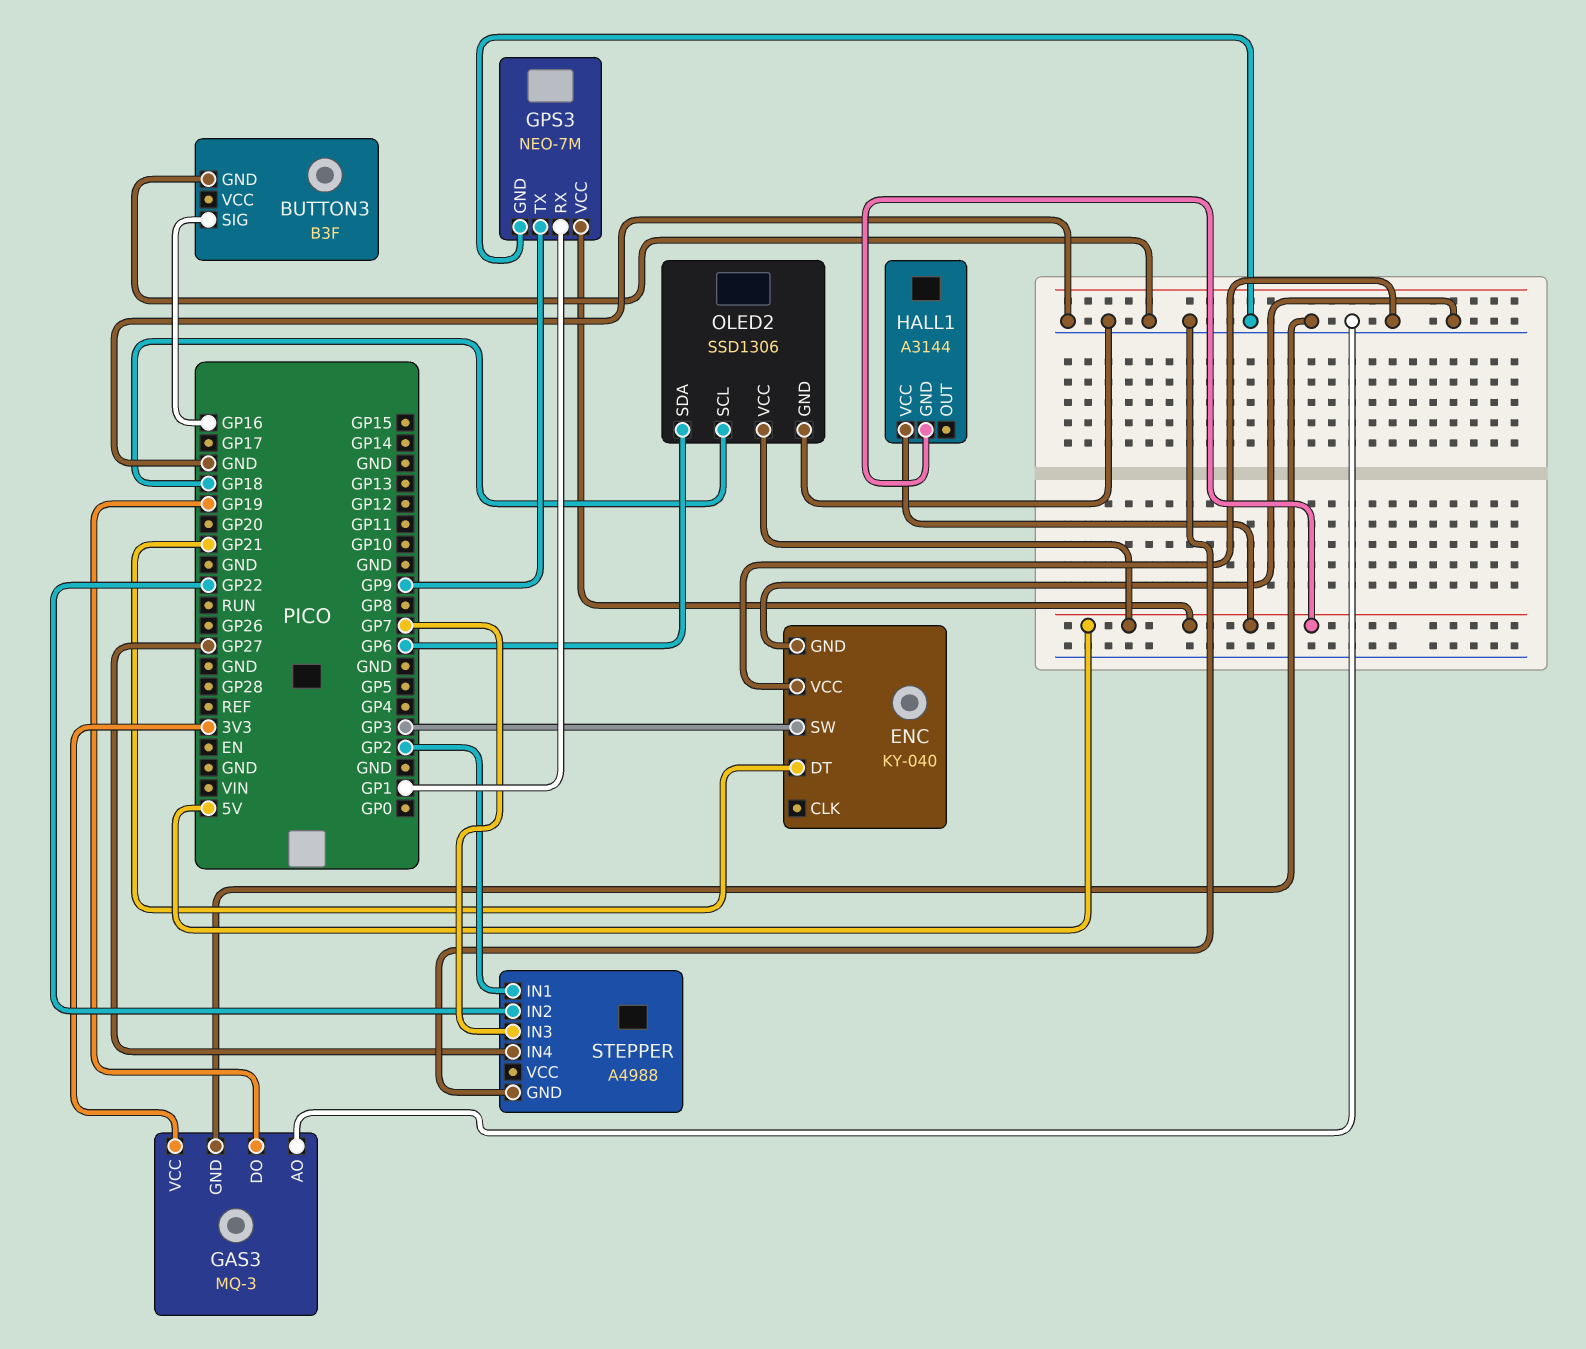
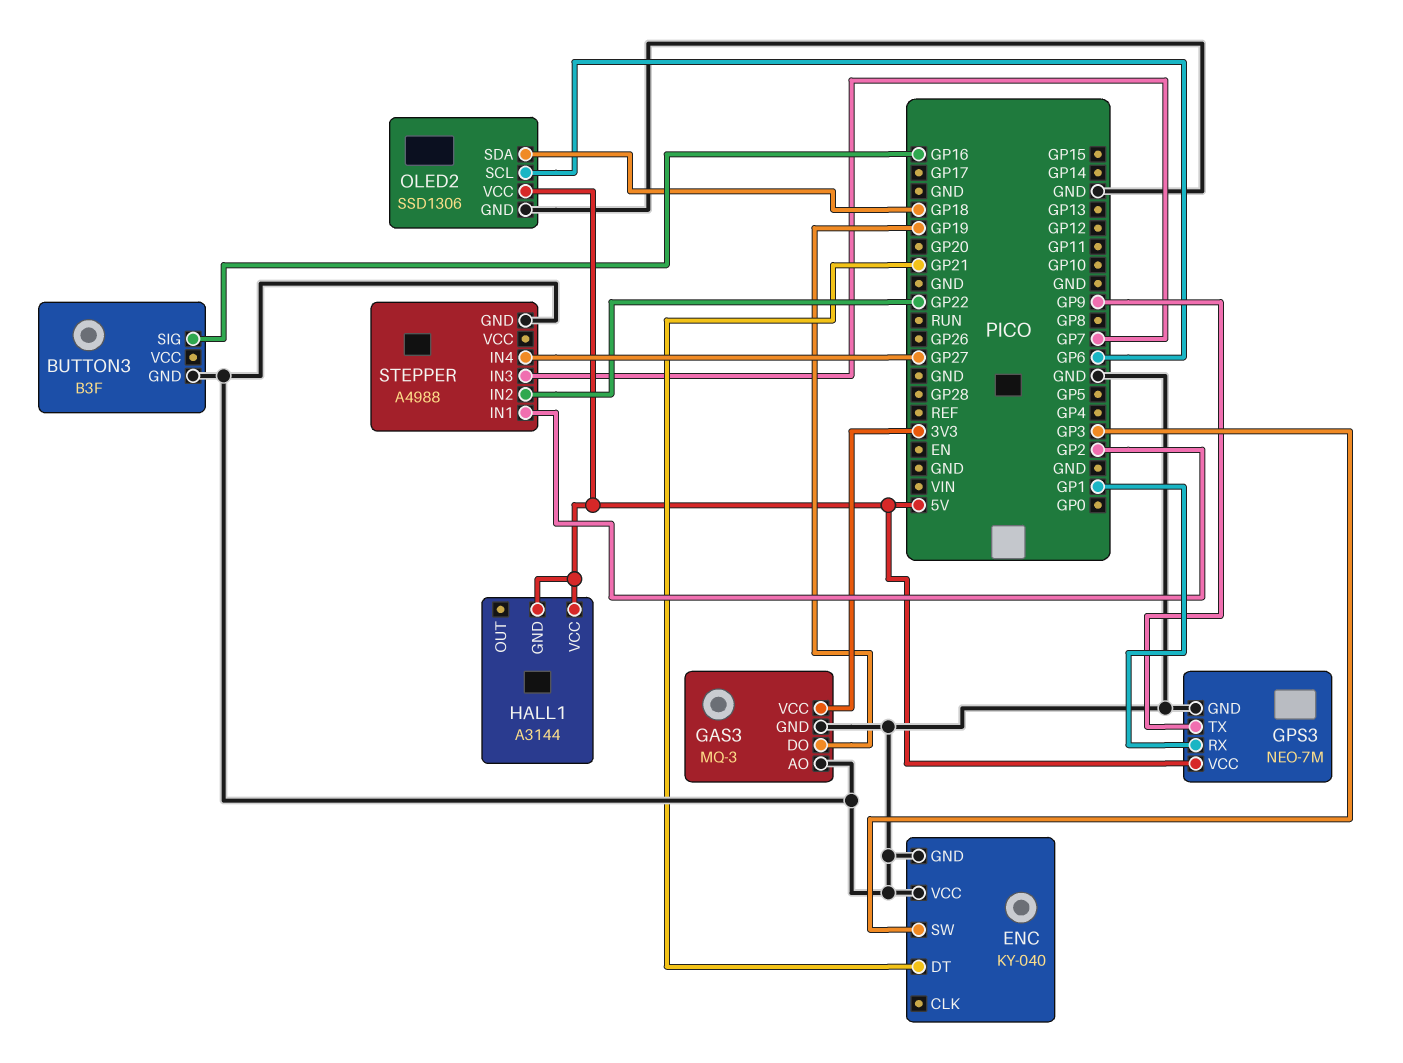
OLED2 pin SCL: GP18 -> GP6
OLED2 pin SDA: GP6 -> GP18

